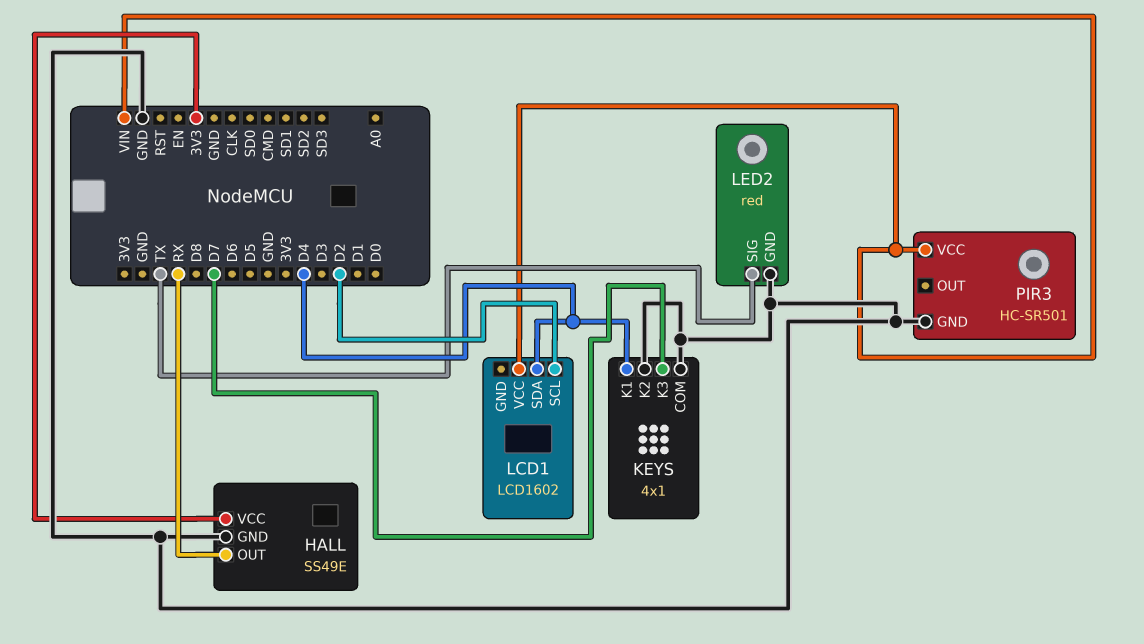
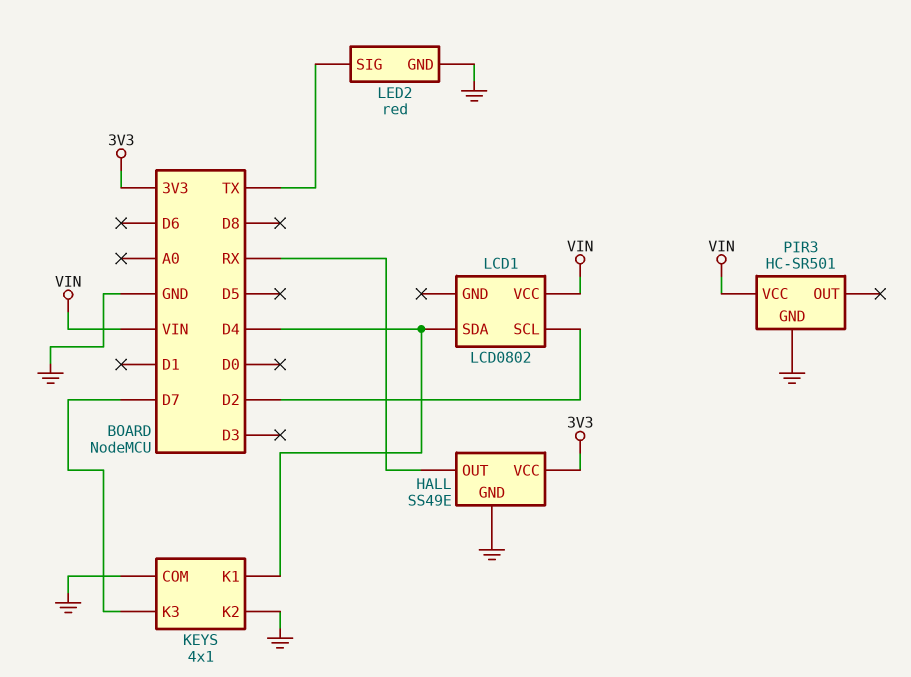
LCD1: LCD1602 -> LCD0802

